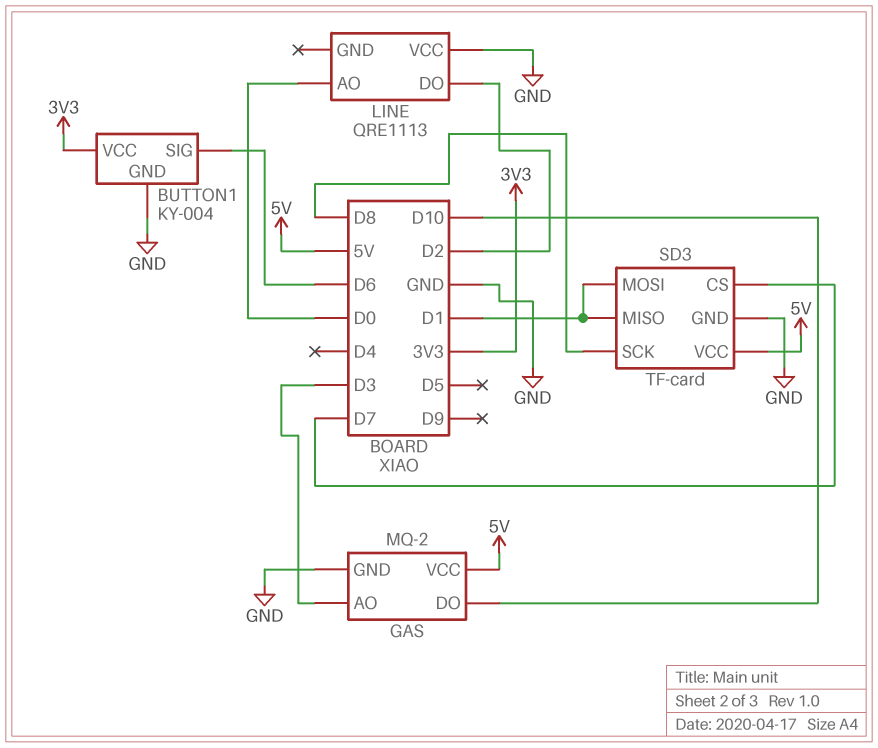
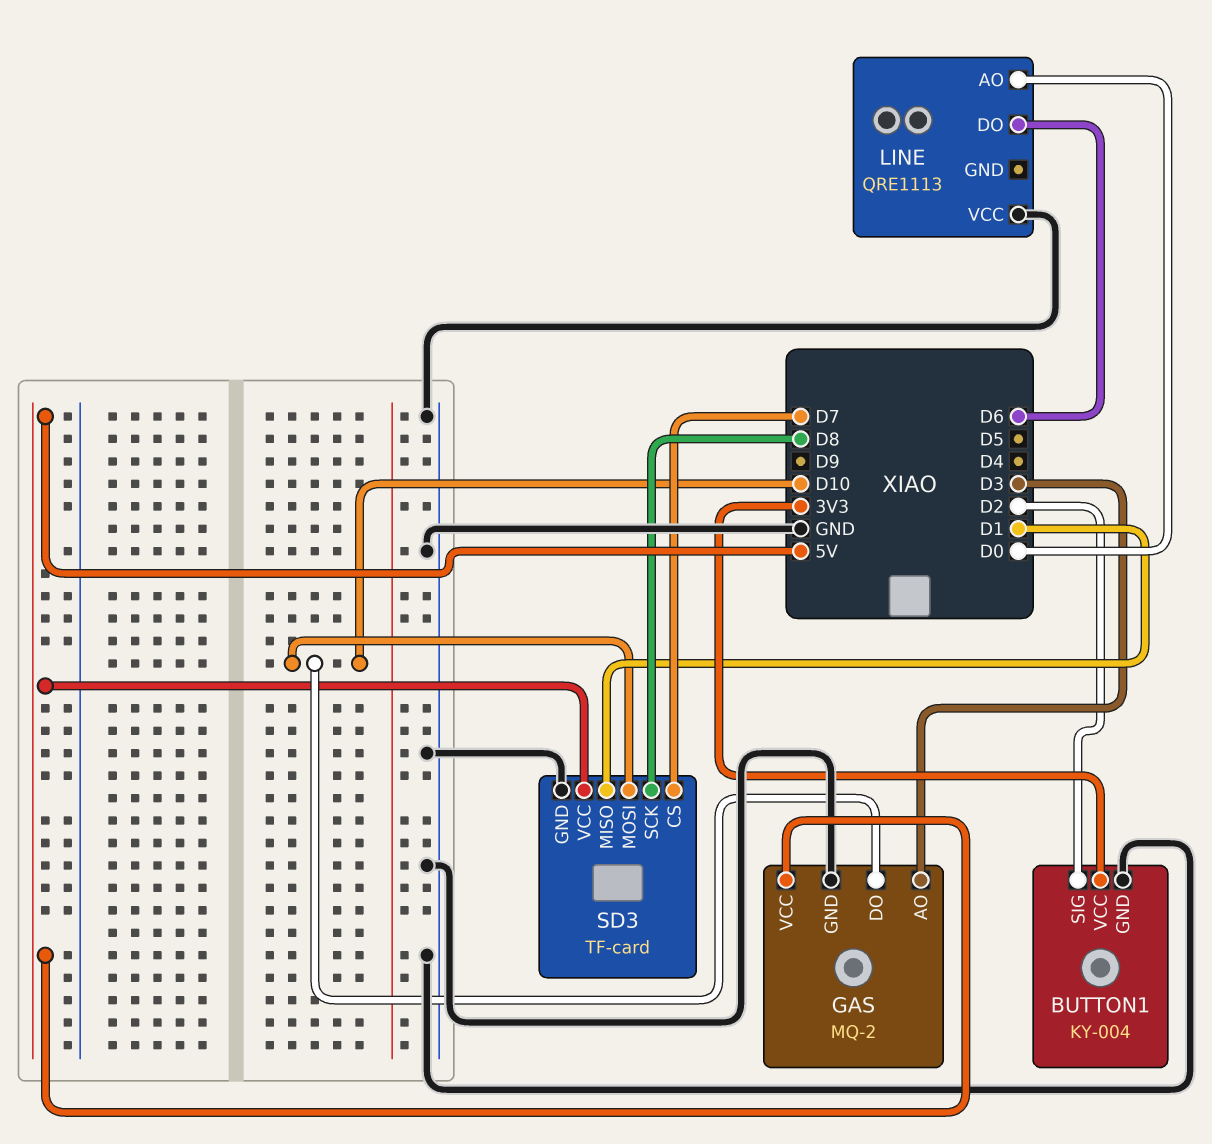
BUTTON1 pin SIG: D6 -> D2
LINE pin DO: D2 -> D6
SD3 pin MOSI: D1 -> D10

